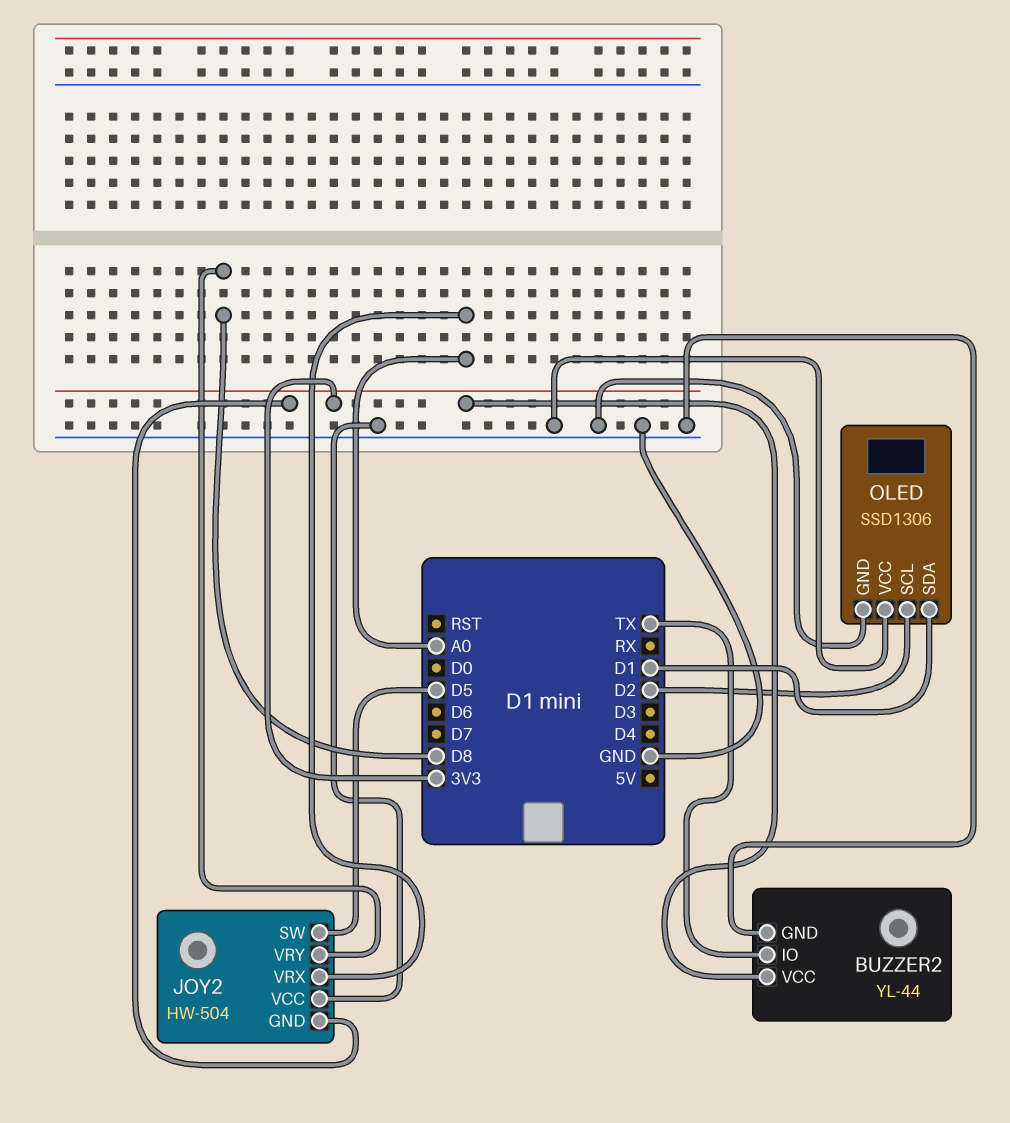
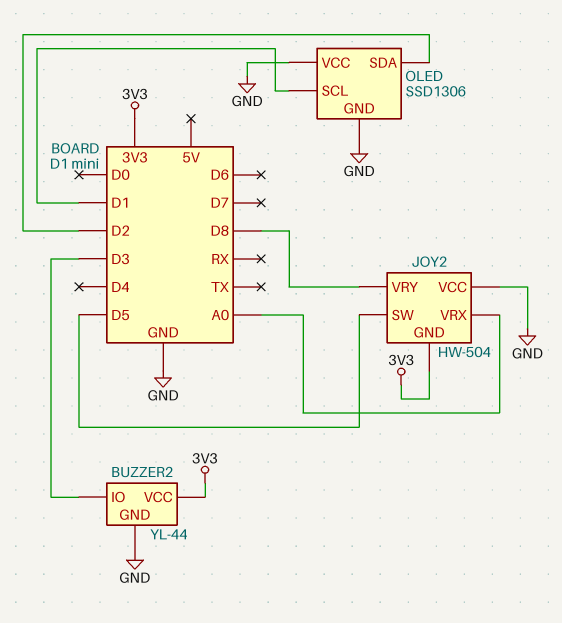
BUZZER2 pin IO: TX -> D3
OLED pin SCL: D2 -> D1
OLED pin SDA: D1 -> D2

